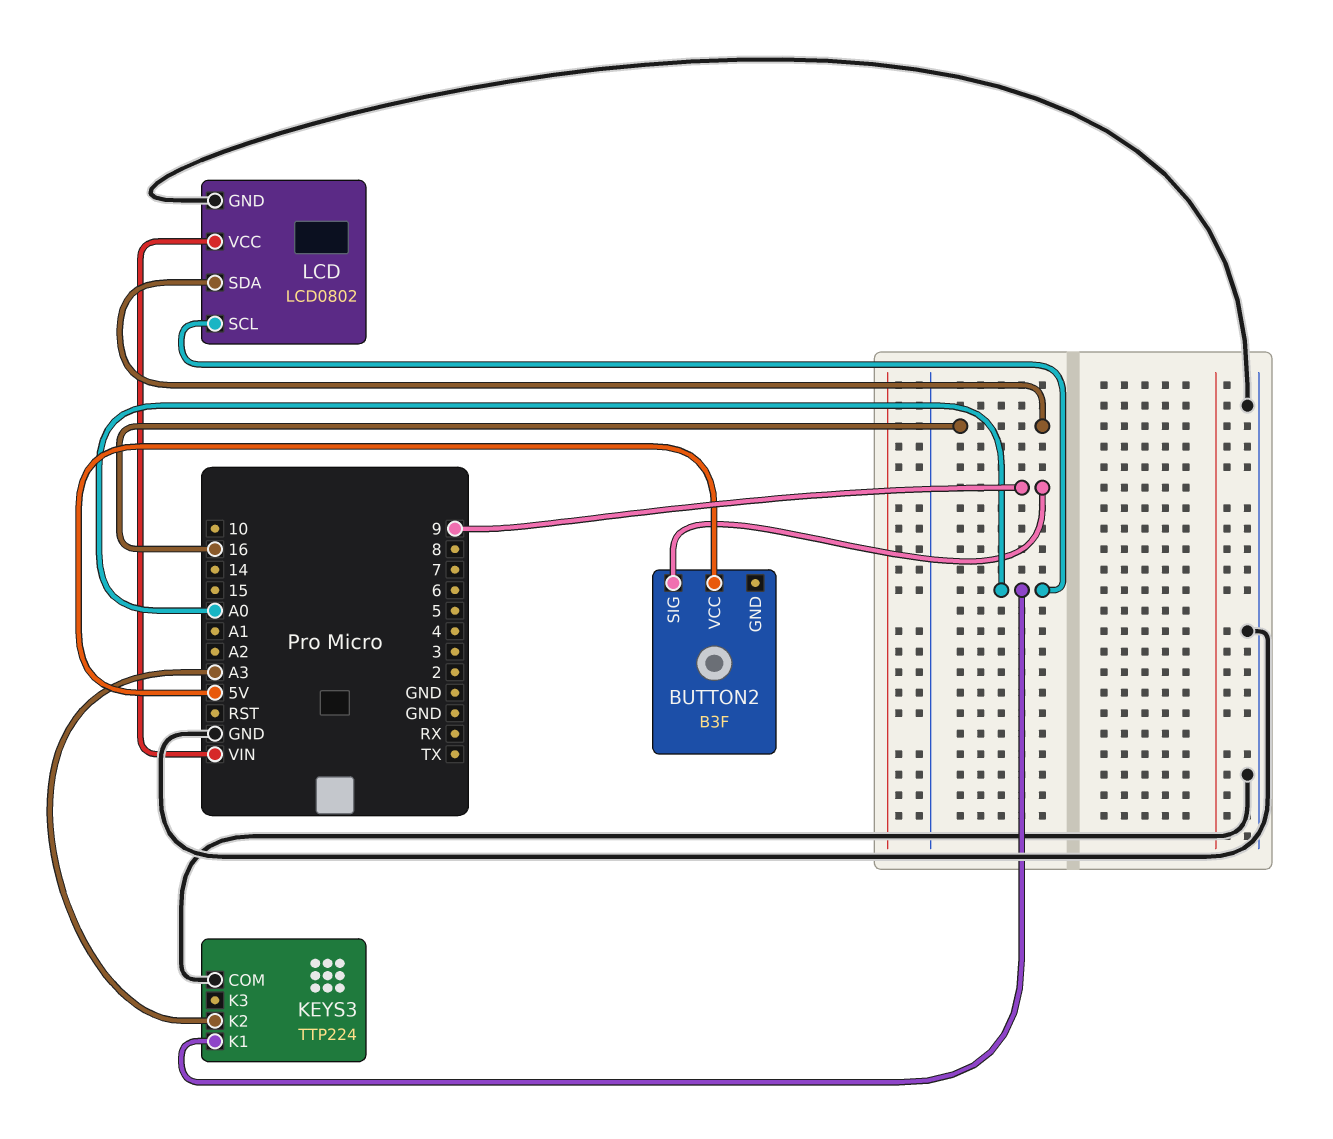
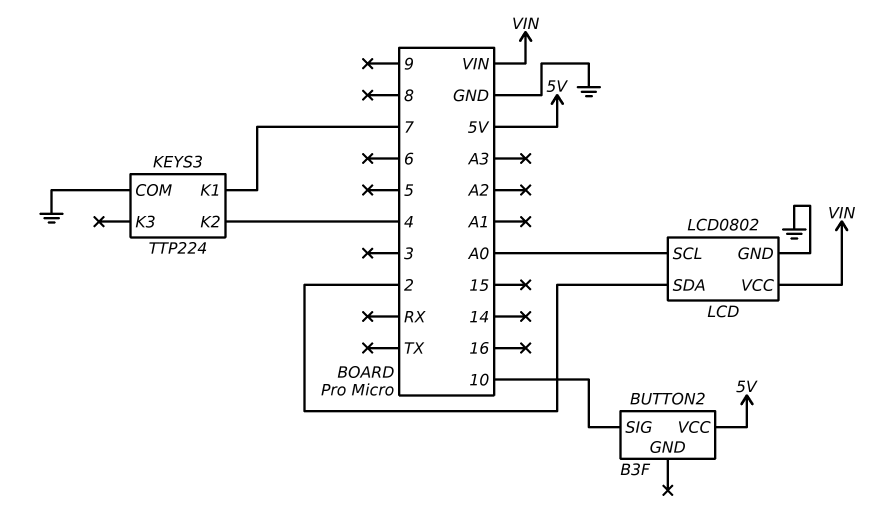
BUTTON2 pin SIG: 9 -> 10
KEYS3 pin K1: A0 -> 7
KEYS3 pin K2: A3 -> 4
LCD pin SDA: 16 -> 2

